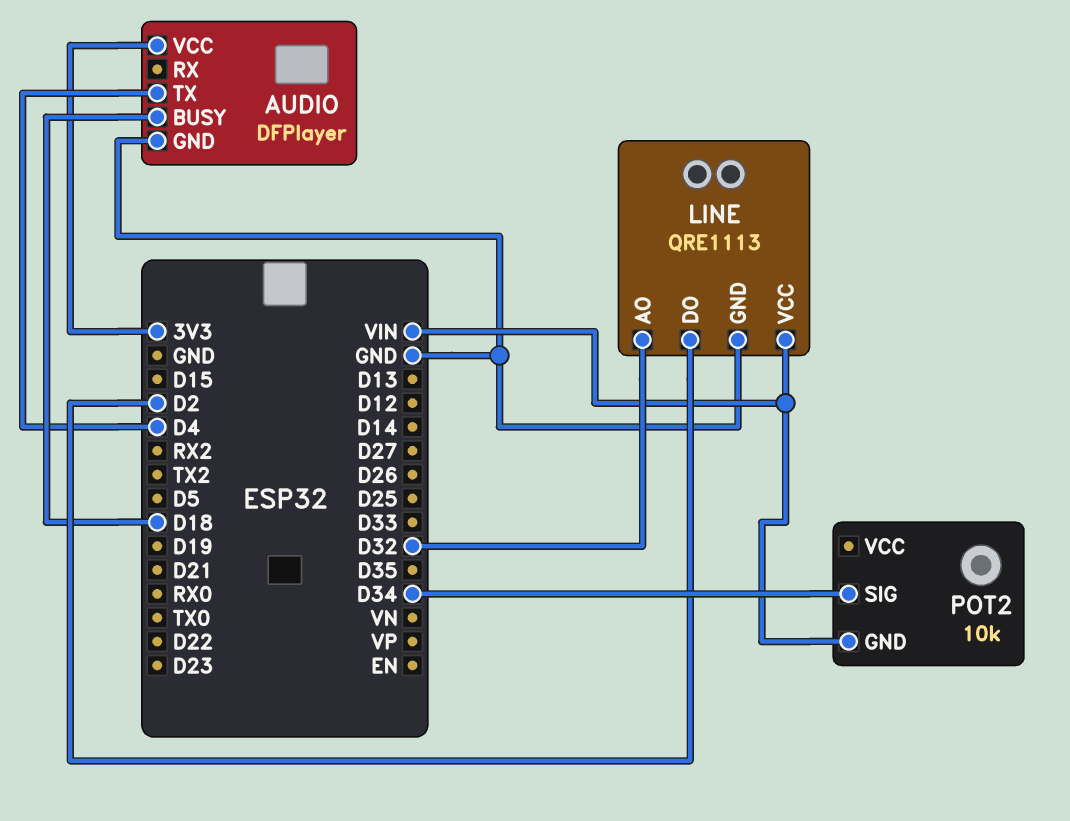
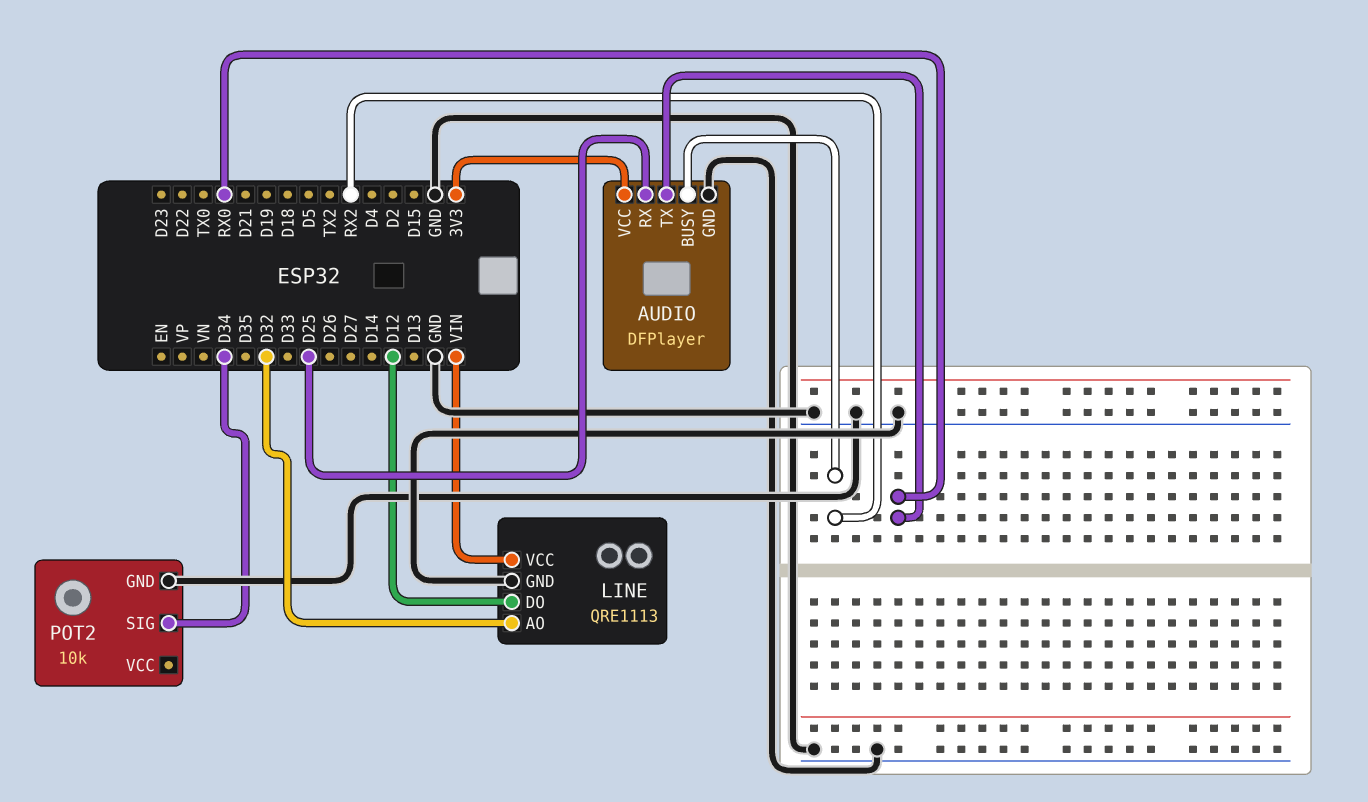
AUDIO pin BUSY: D18 -> RX2
AUDIO pin RX: none -> D25
AUDIO pin TX: D4 -> RX0
LINE pin DO: D2 -> D12
POT2 pin GND: VIN -> GND

